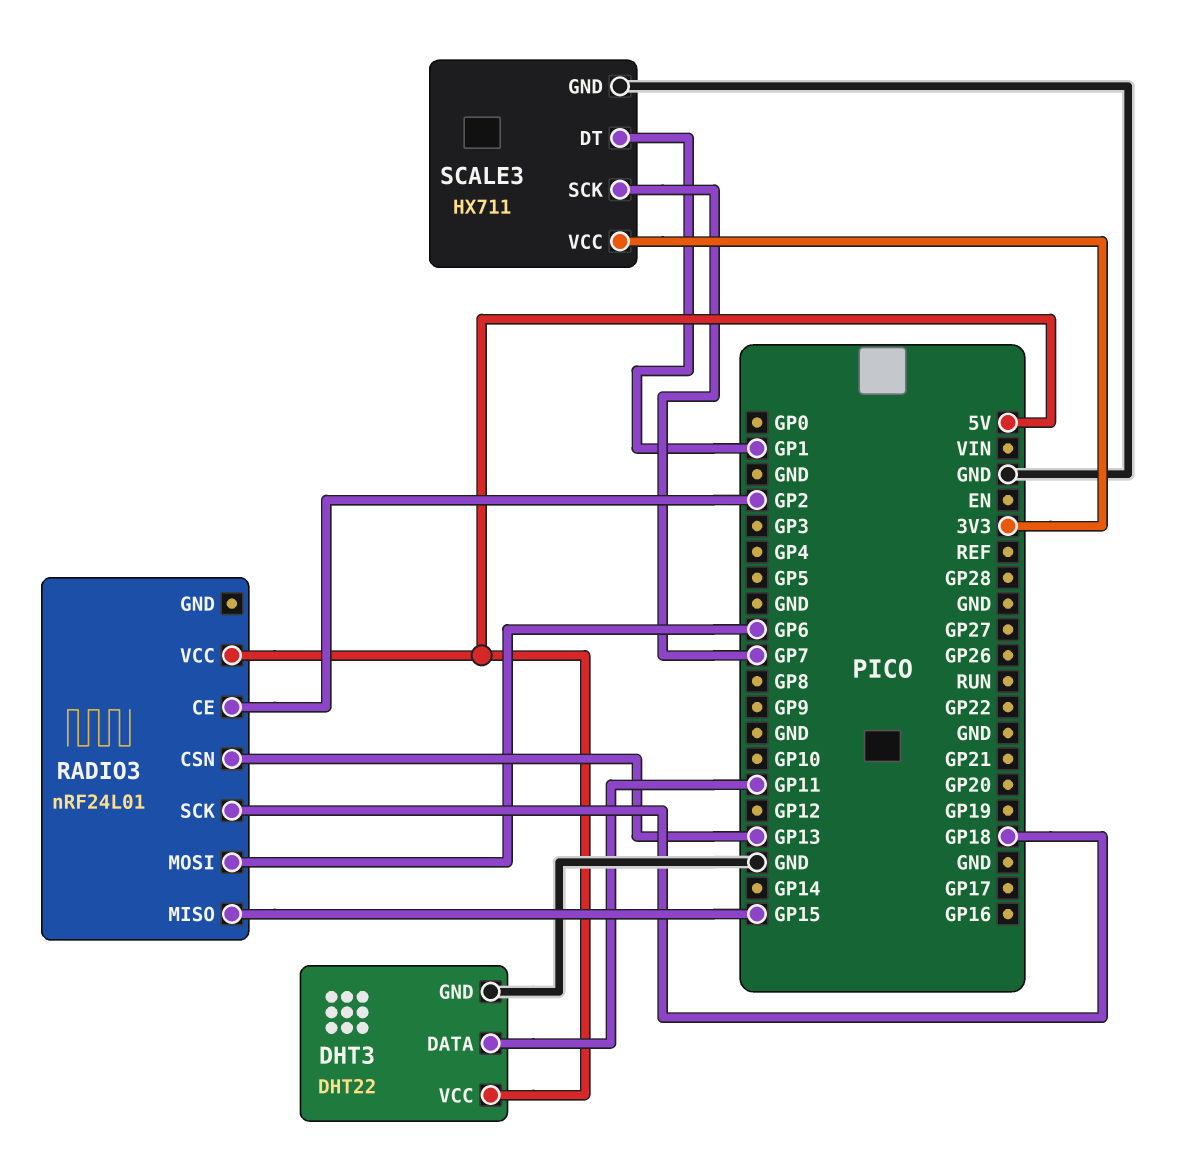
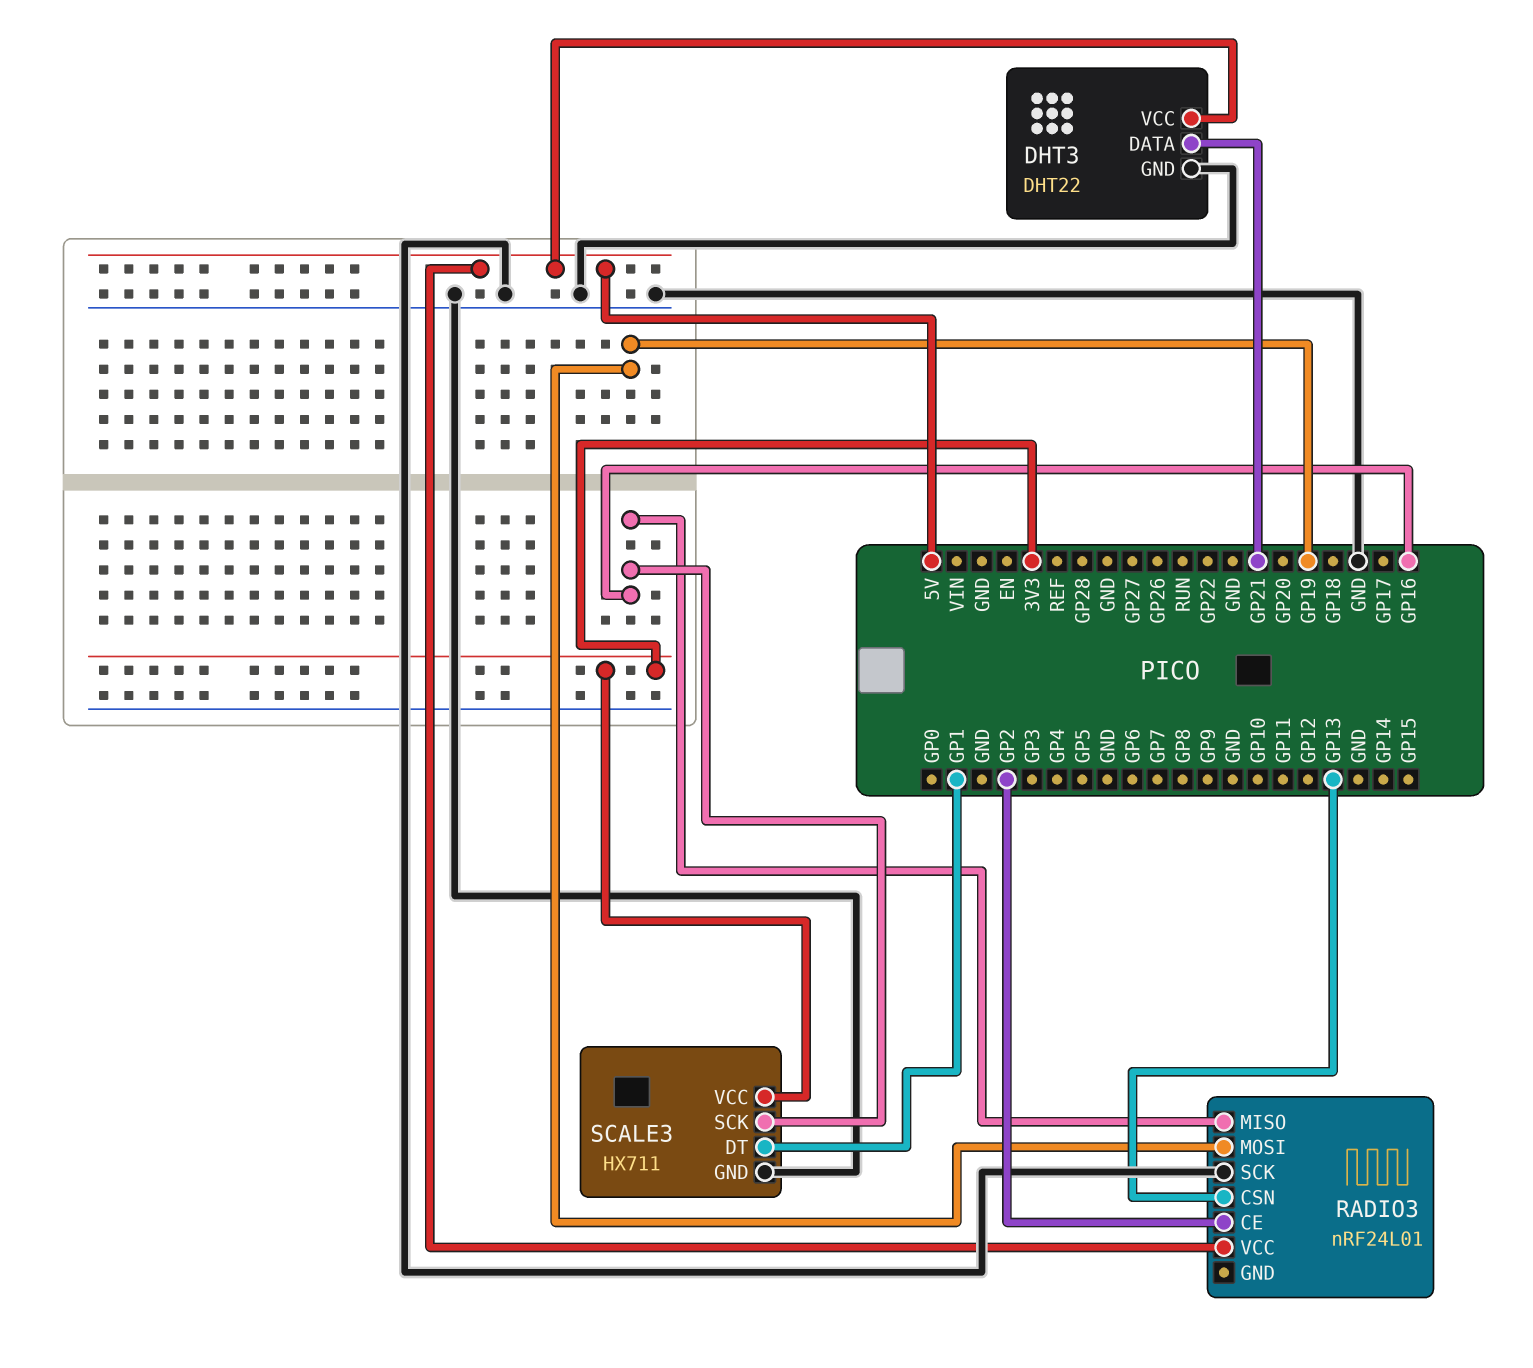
DHT3 pin DATA: GP11 -> GP21
RADIO3 pin MISO: GP15 -> GP16
RADIO3 pin MOSI: GP6 -> GP19
RADIO3 pin SCK: GP18 -> GND
SCALE3 pin SCK: GP7 -> GP16

